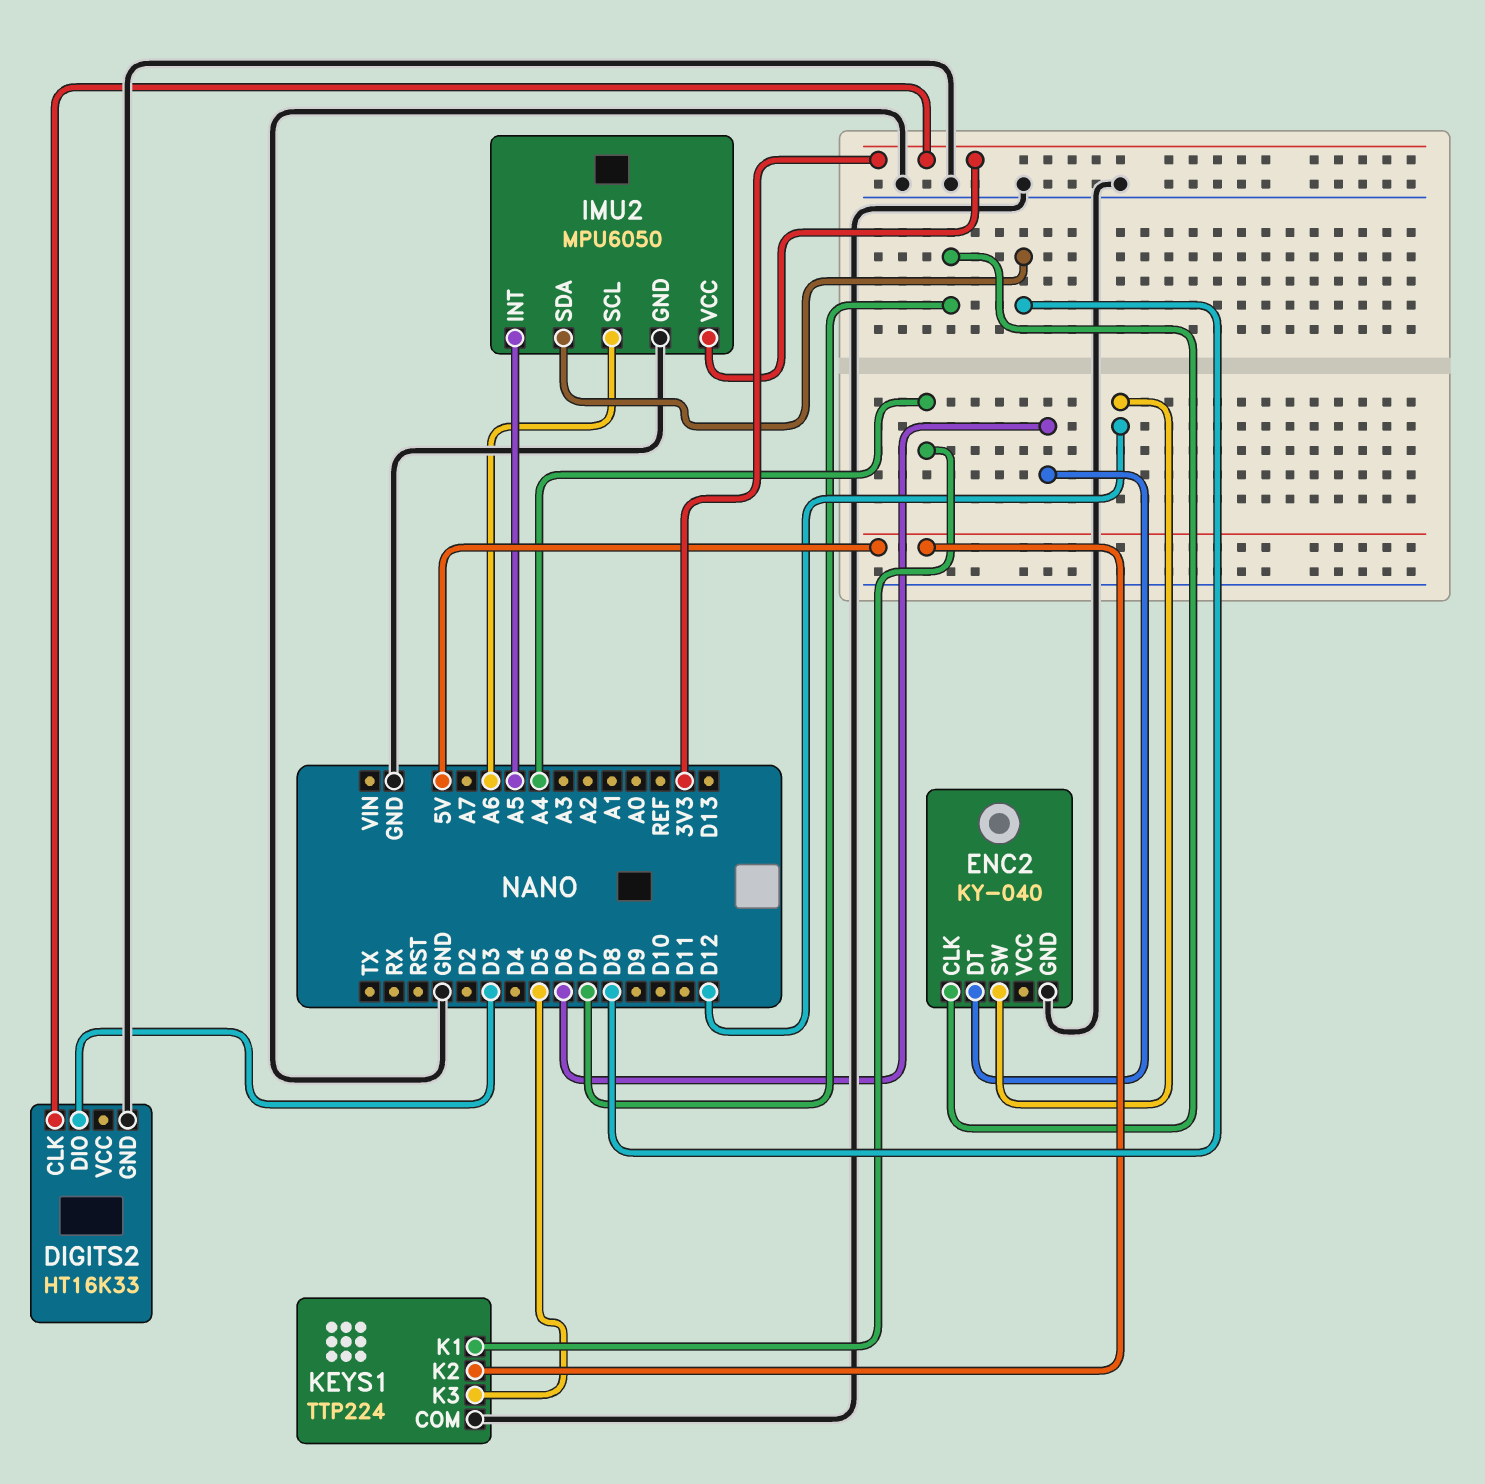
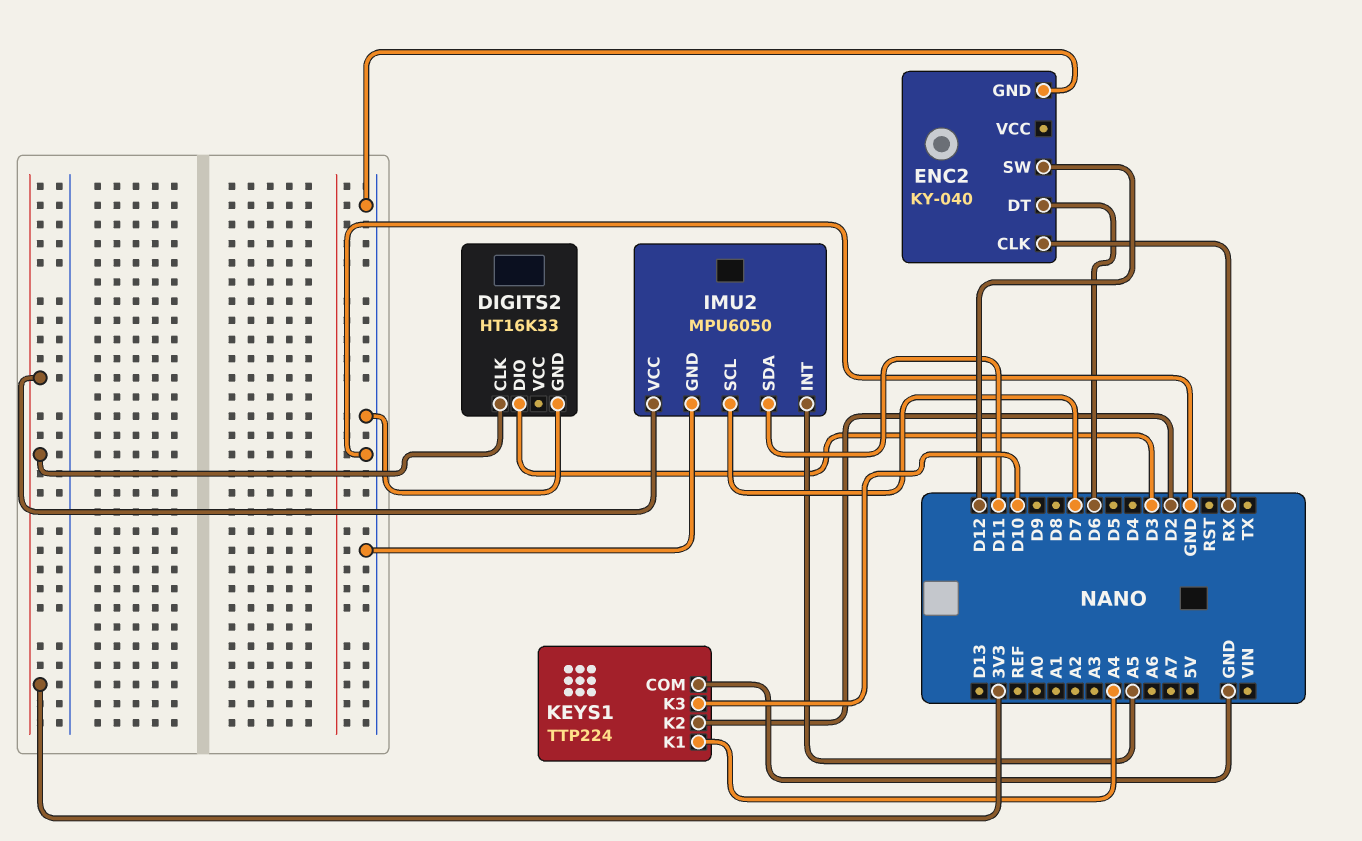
ENC2 pin CLK: D7 -> RX
IMU2 pin SCL: A6 -> D7
IMU2 pin SDA: D8 -> D11
KEYS1 pin K2: 5V -> D2
KEYS1 pin K3: D5 -> D10

